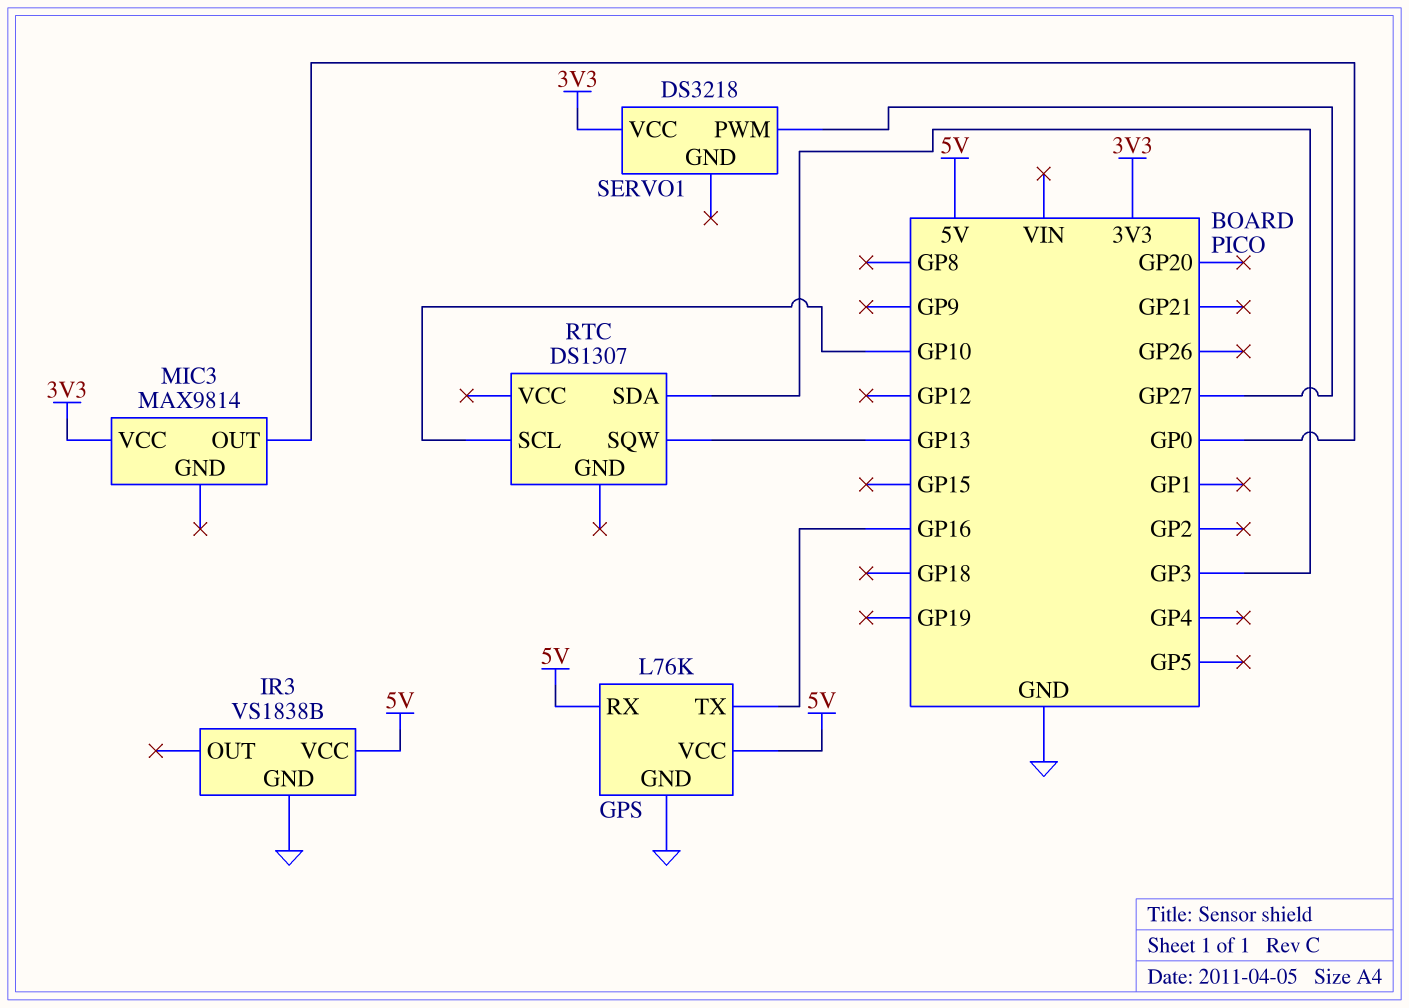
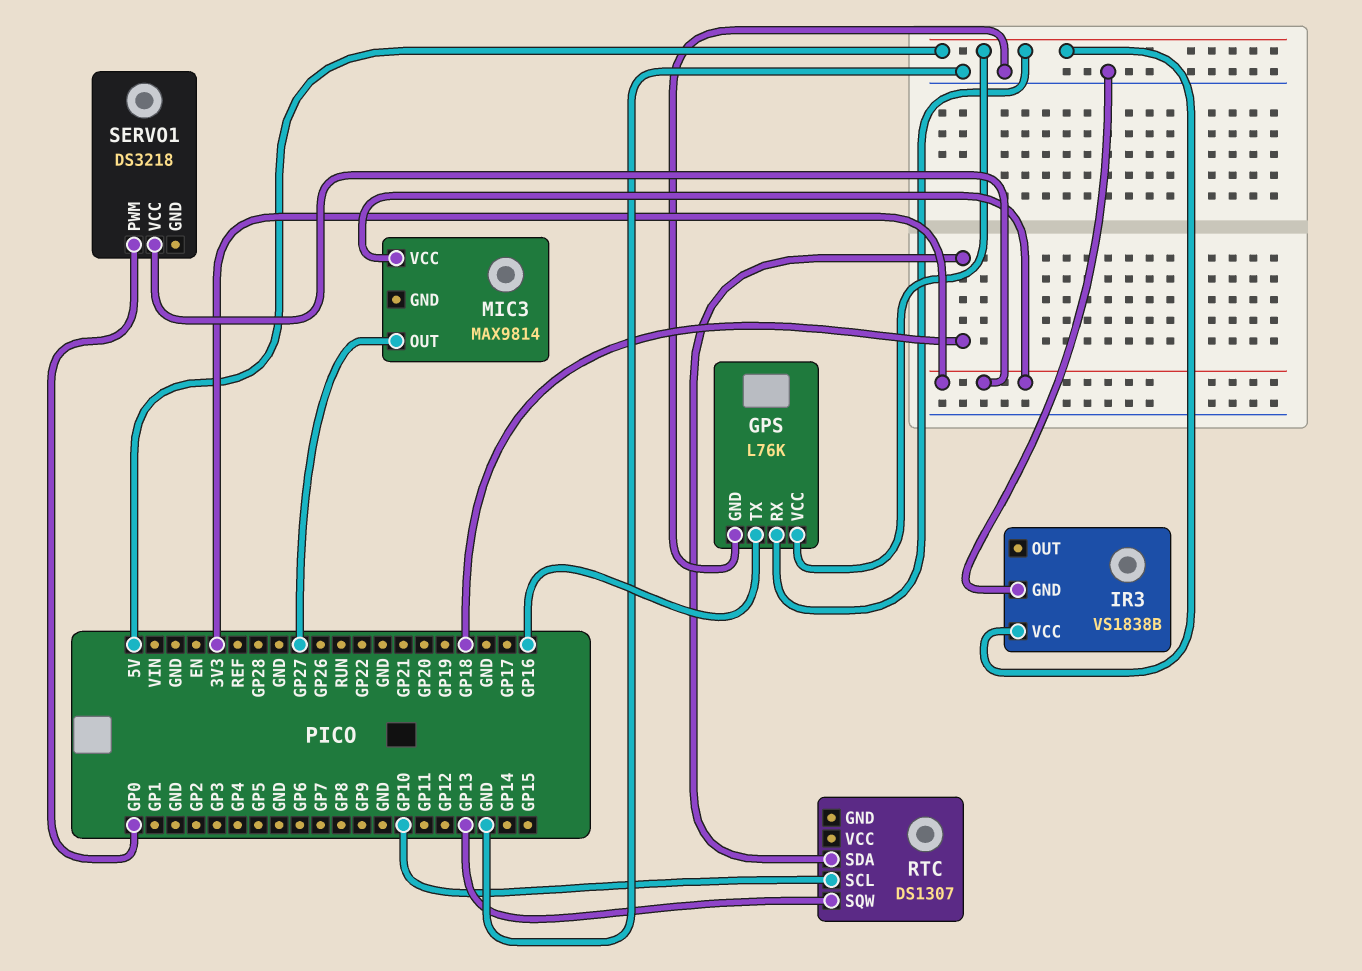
MIC3 pin OUT: GP0 -> GP27
RTC pin SDA: GP3 -> GP18
SERVO1 pin PWM: GP27 -> GP0

